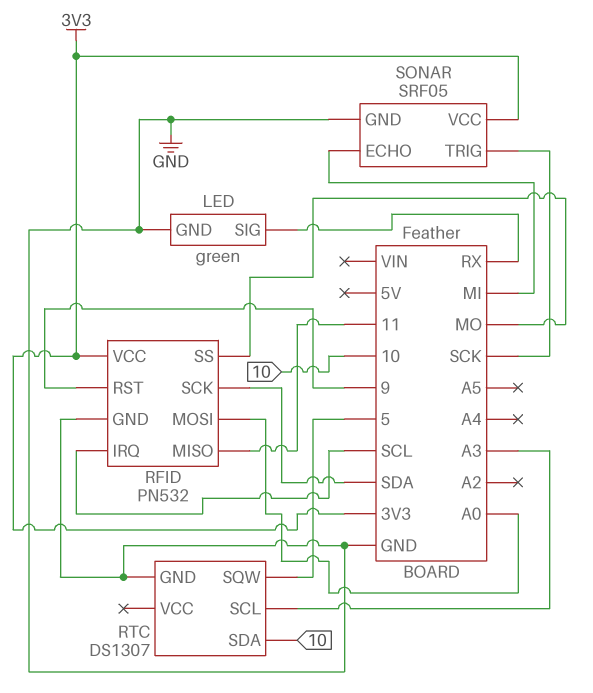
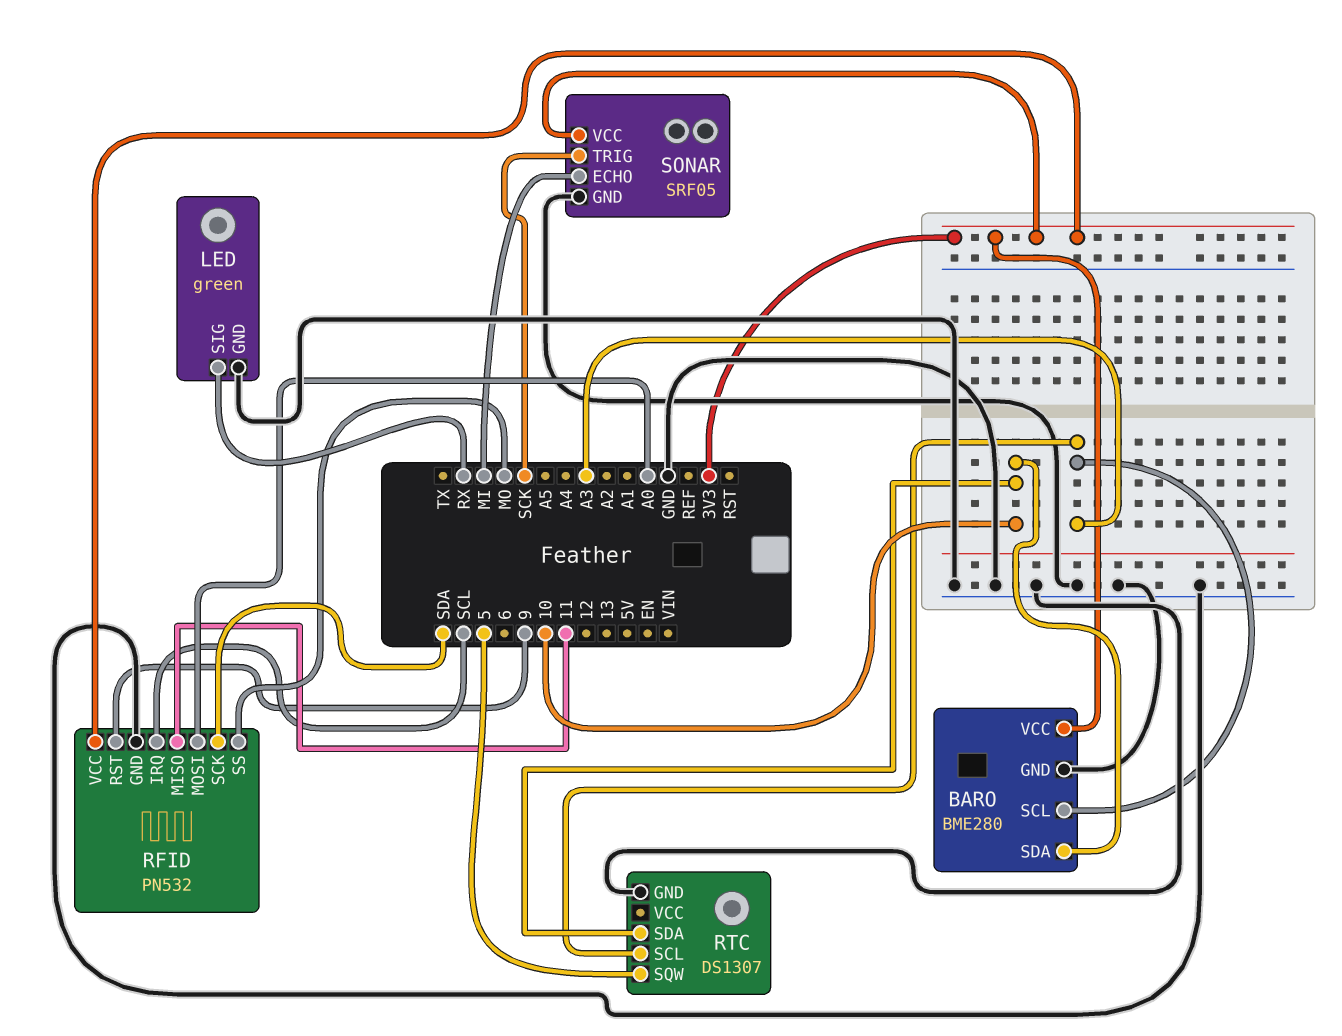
BARO: none -> BME280
BARO pin GND: none -> GND
BARO pin SCL: none -> A3
BARO pin SDA: none -> 10
BARO pin VCC: none -> 3V3

